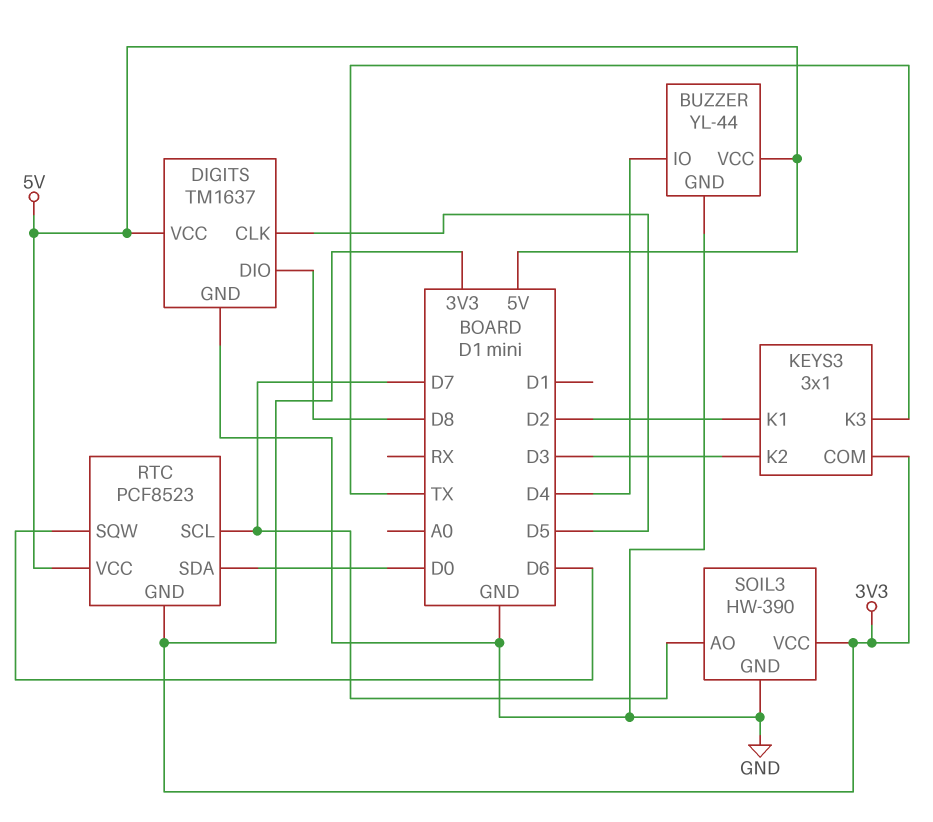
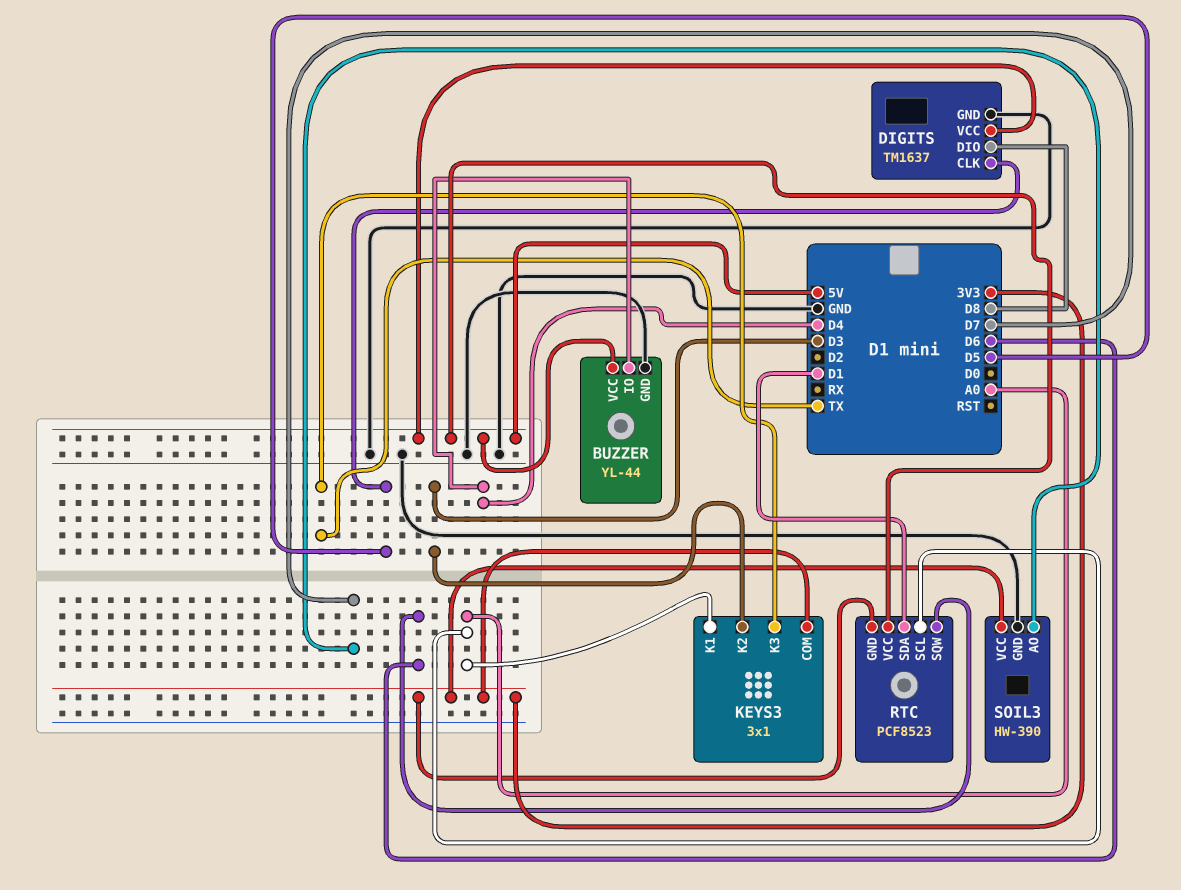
KEYS3 pin K1: D2 -> A0
RTC pin SCL: D7 -> A0
RTC pin SDA: D0 -> D1

